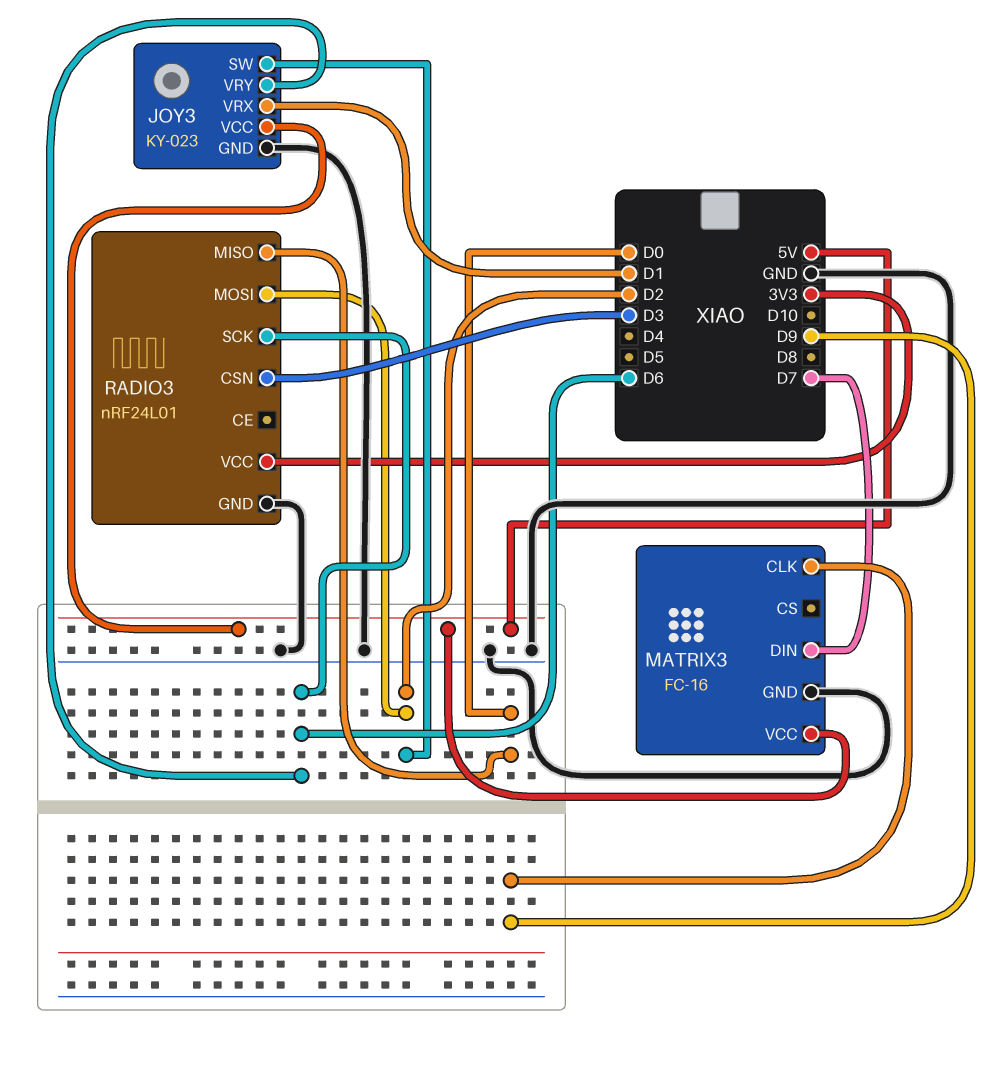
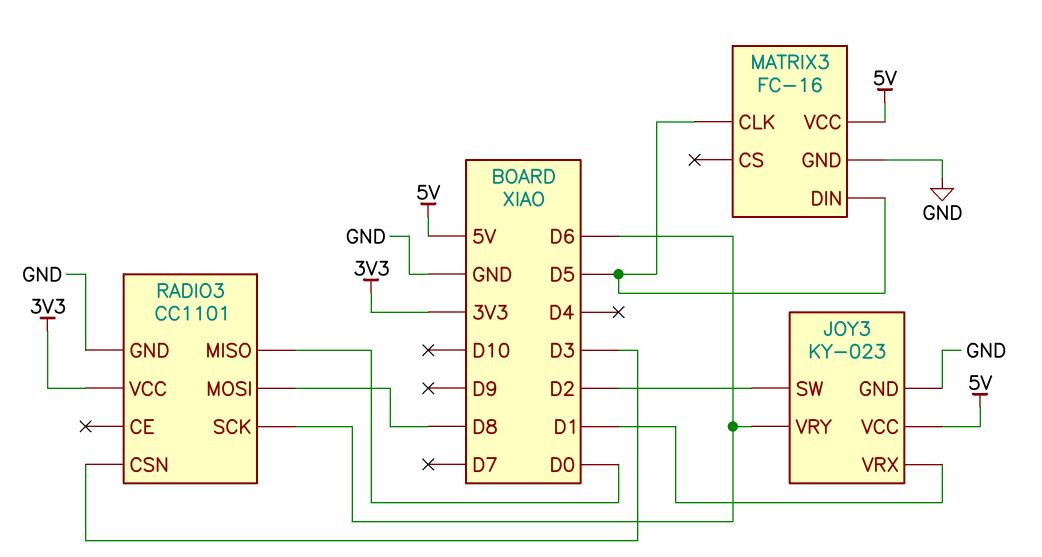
MATRIX3 pin CLK: D9 -> D5
MATRIX3 pin DIN: D7 -> D5
RADIO3: nRF24L01 -> CC1101
RADIO3 pin MOSI: D2 -> D8

